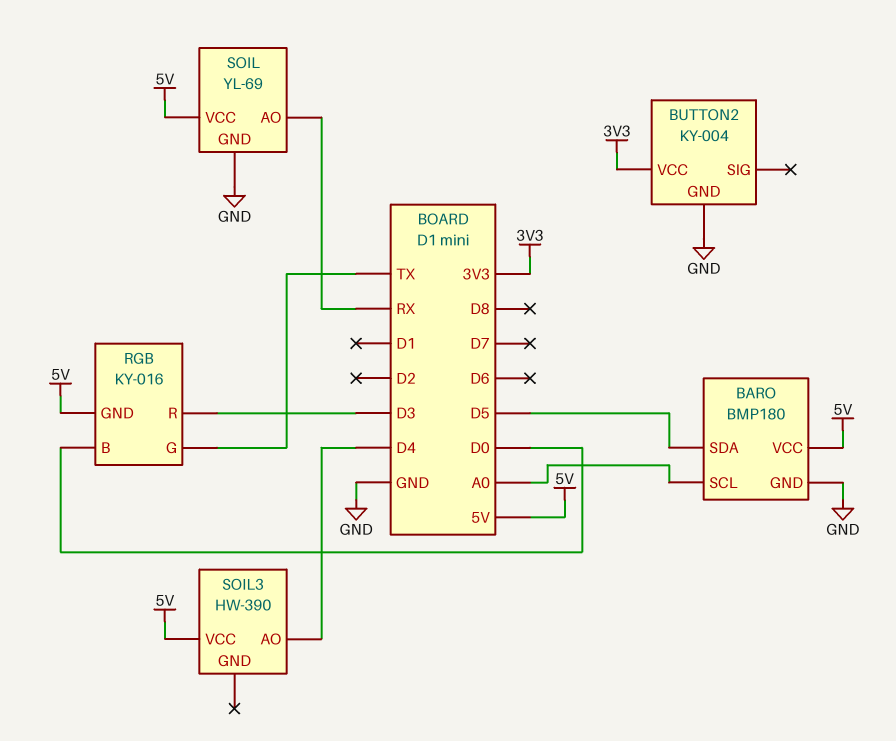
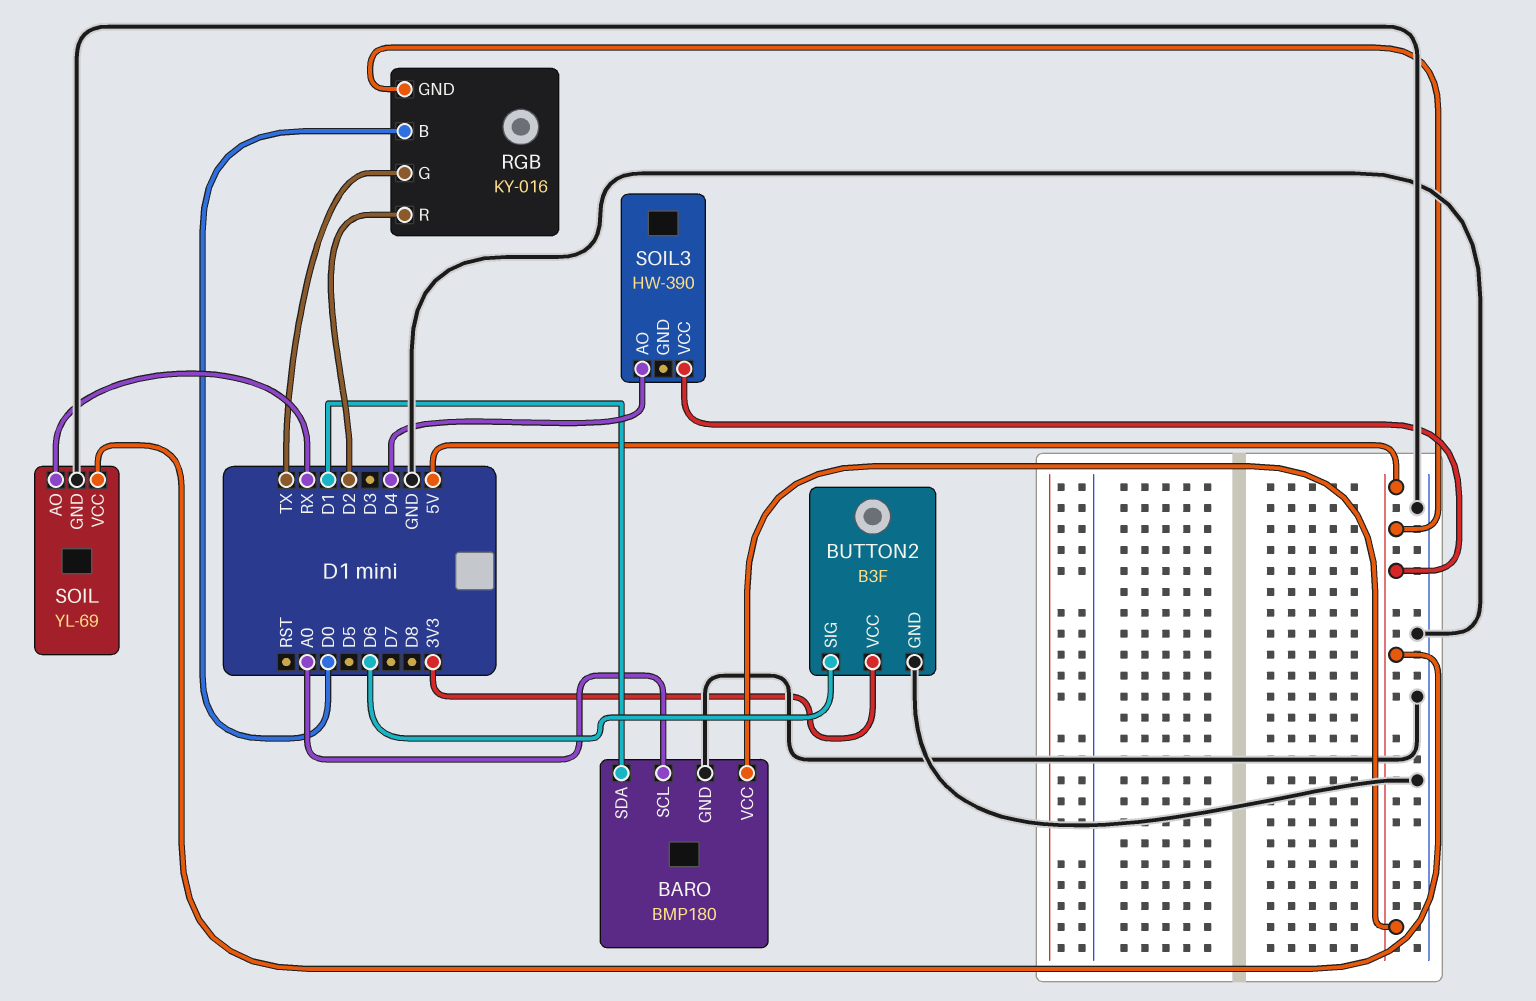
BARO pin SDA: D5 -> D1
BUTTON2: KY-004 -> B3F
BUTTON2 pin SIG: none -> D6
RGB pin R: D3 -> D2

